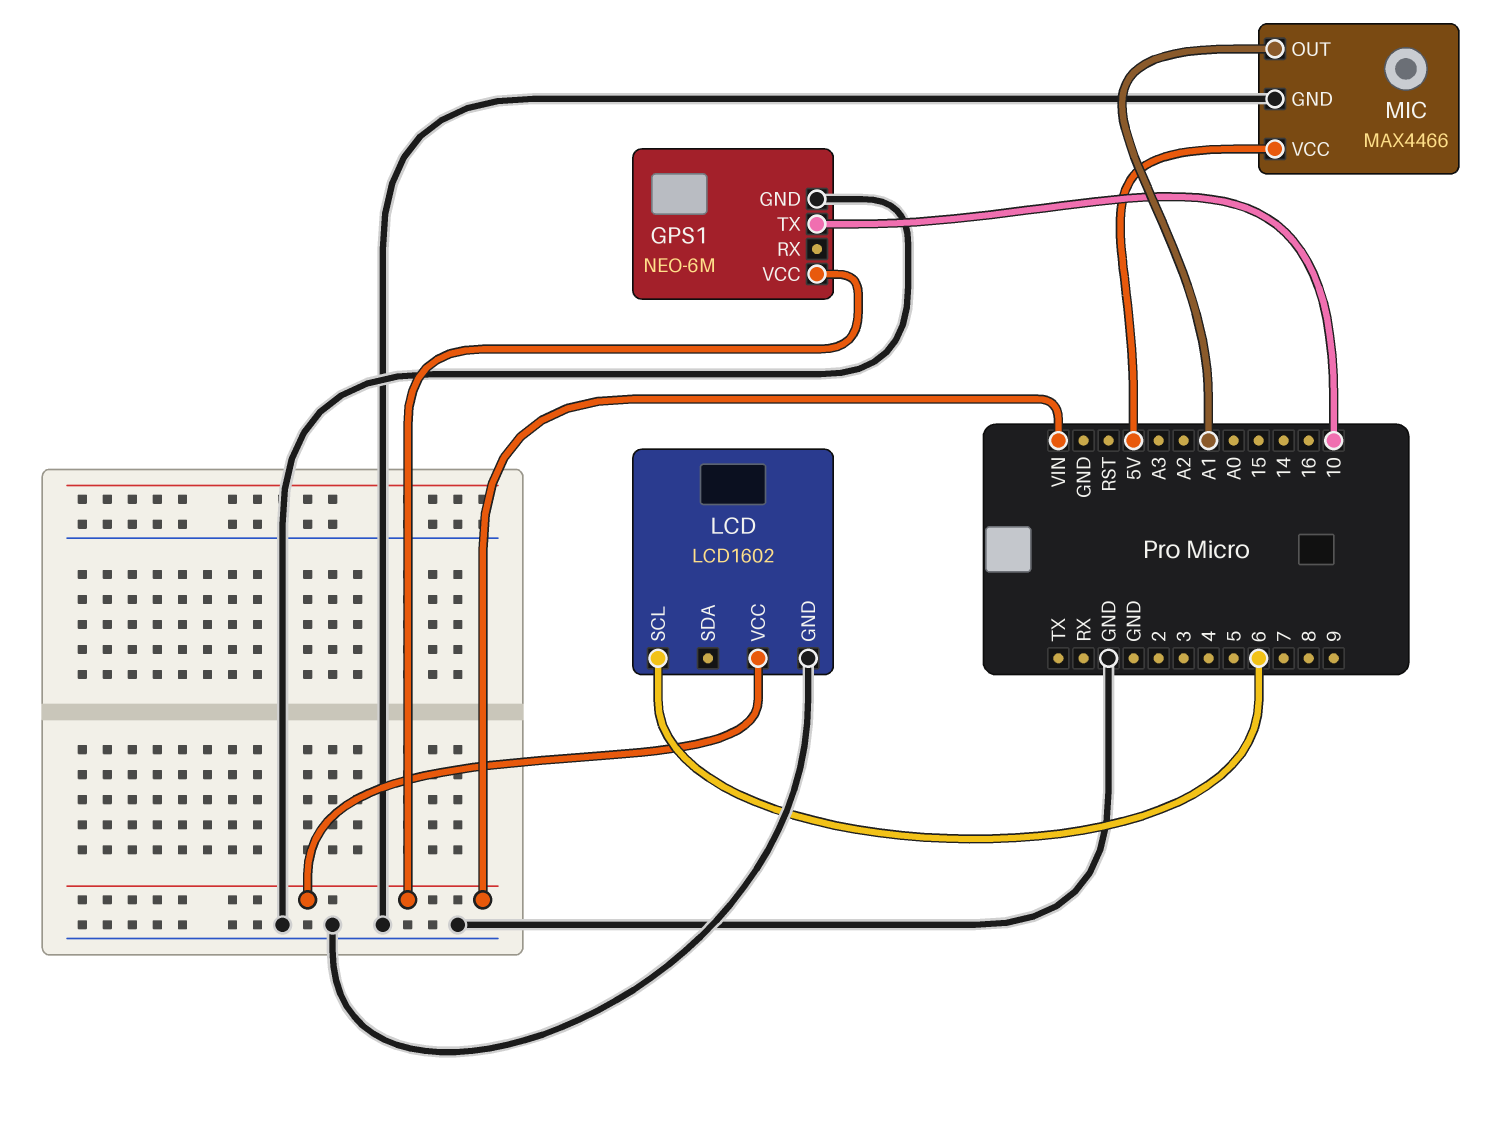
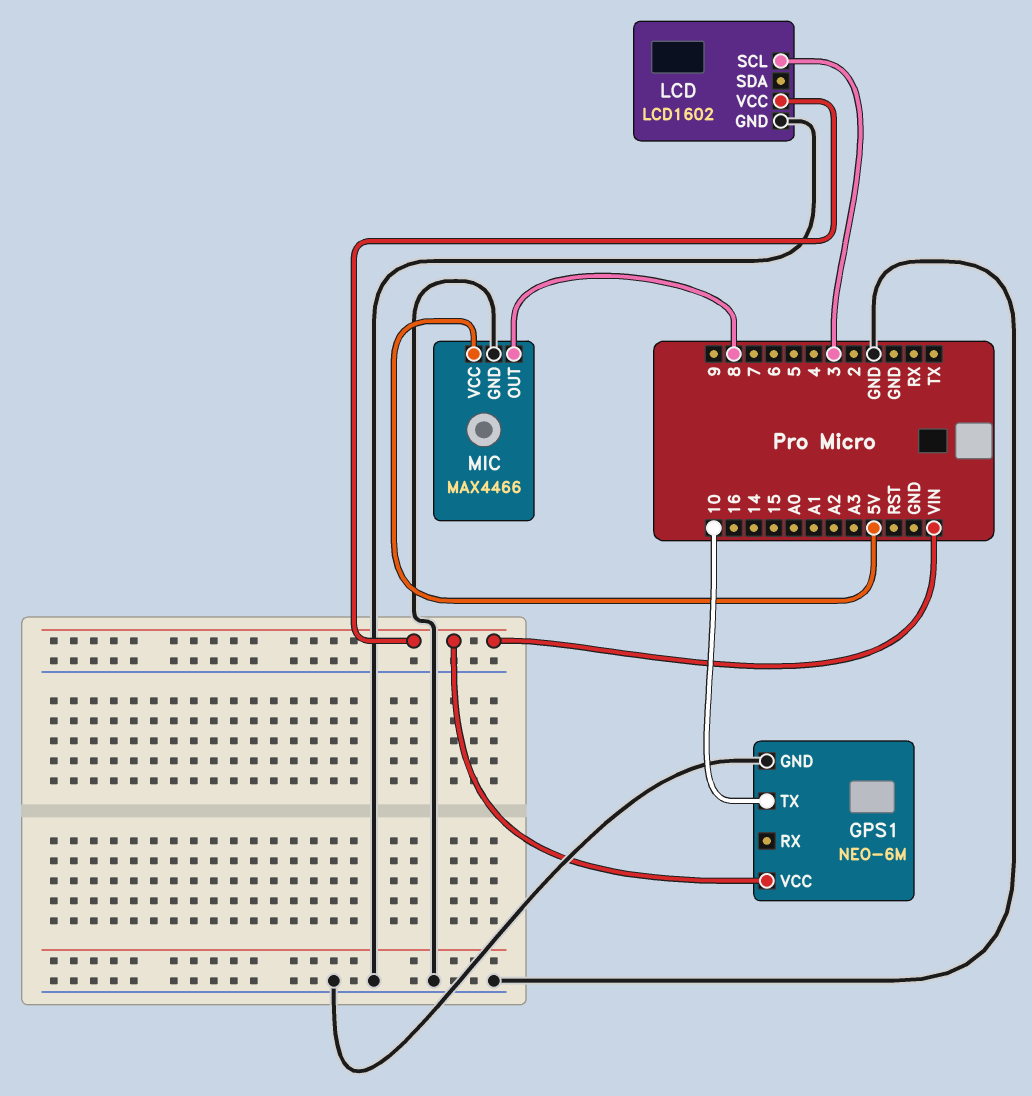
LCD pin SCL: 6 -> 3
MIC pin OUT: A1 -> 8

